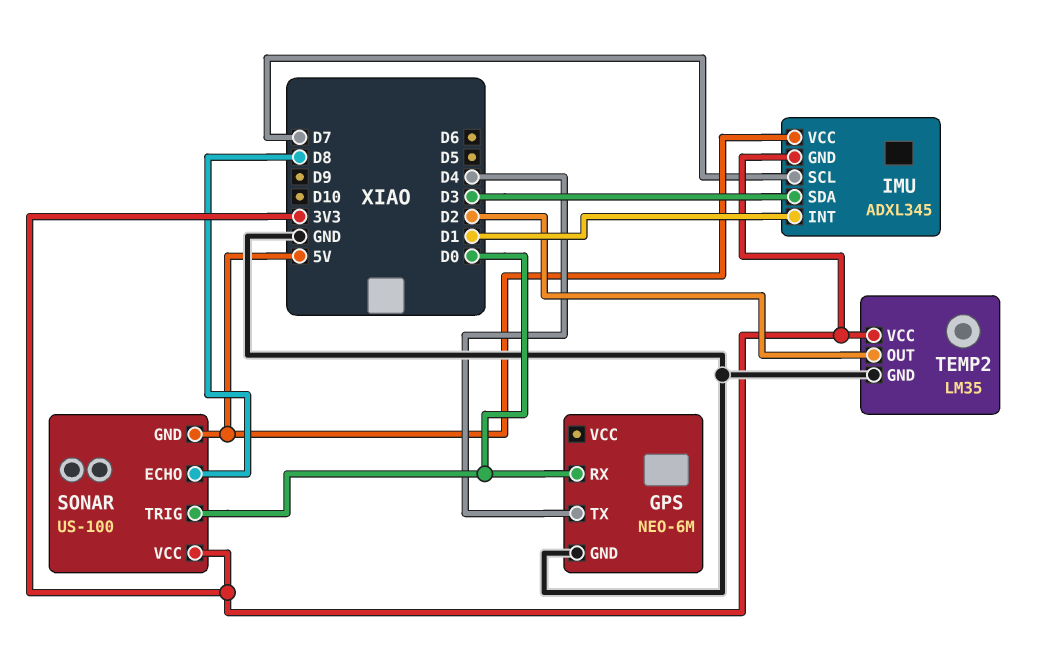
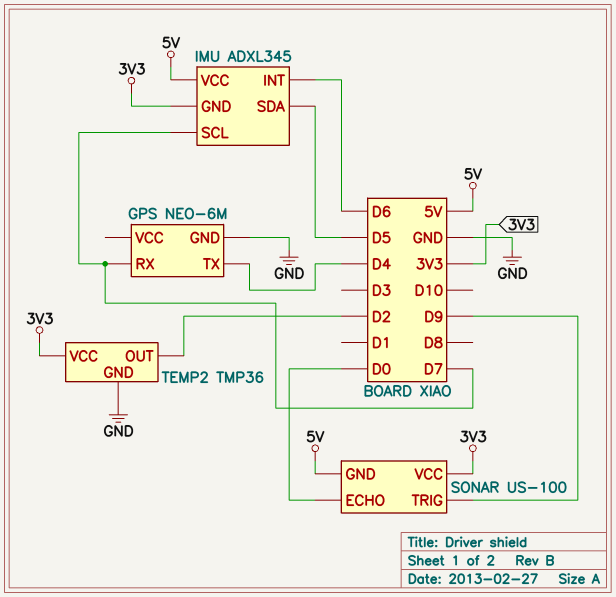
GPS pin RX: D0 -> D7
IMU pin INT: D1 -> D6
IMU pin SDA: D3 -> D5
SONAR pin ECHO: D8 -> D0
SONAR pin TRIG: D0 -> D9
TEMP2: LM35 -> TMP36

